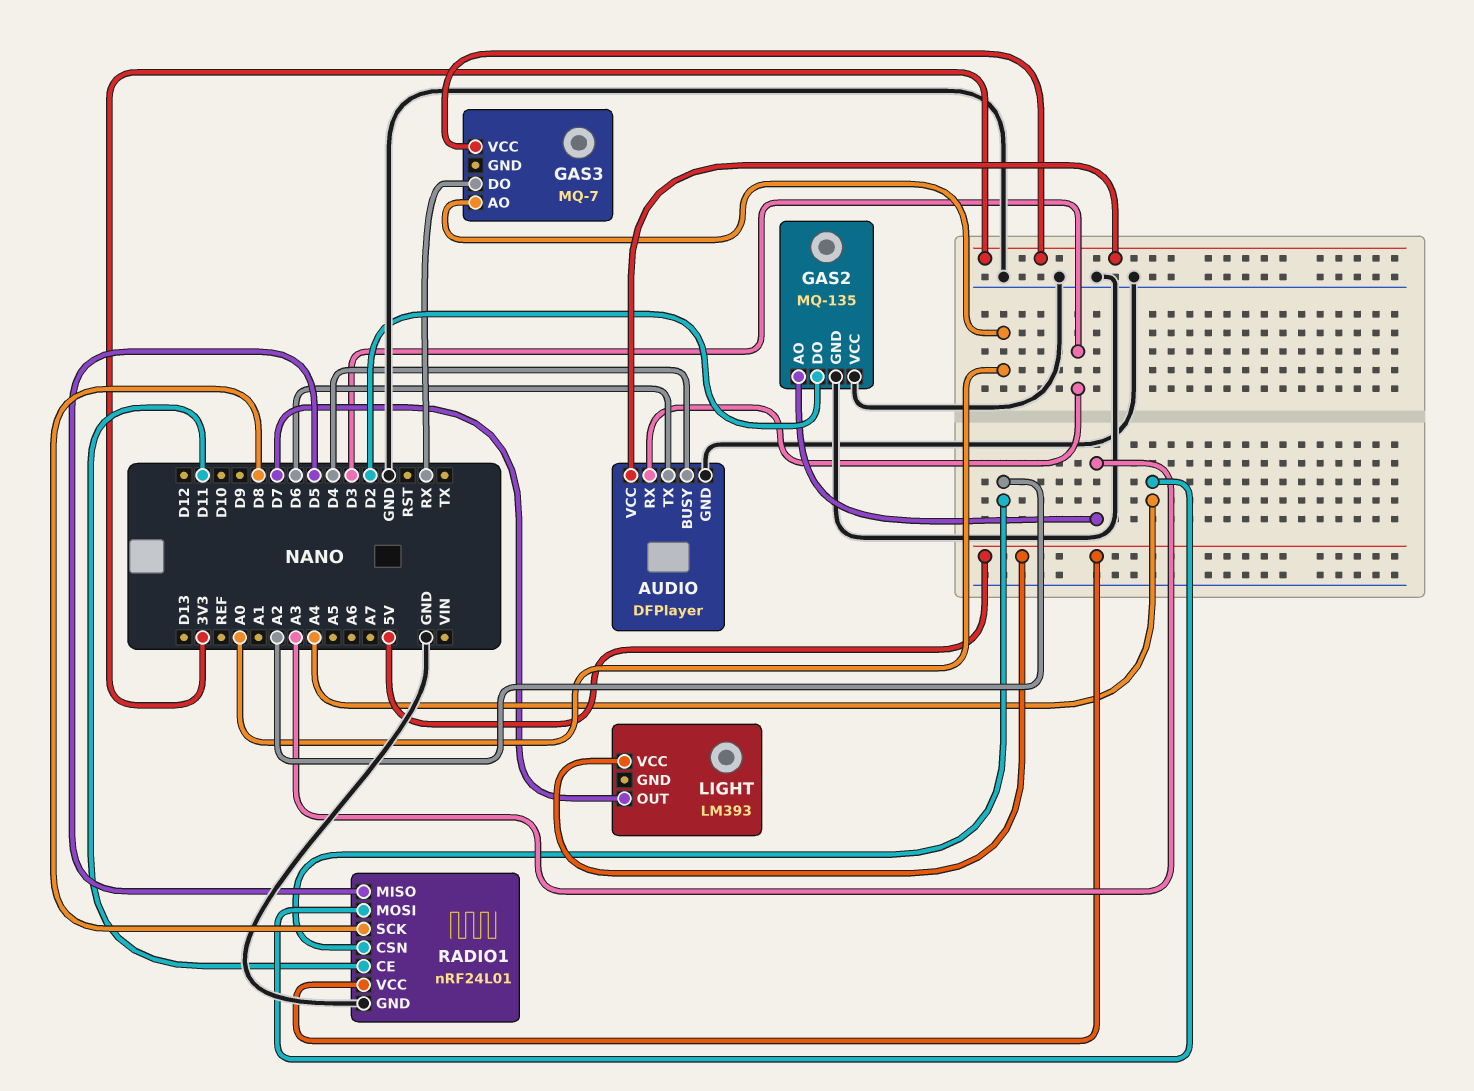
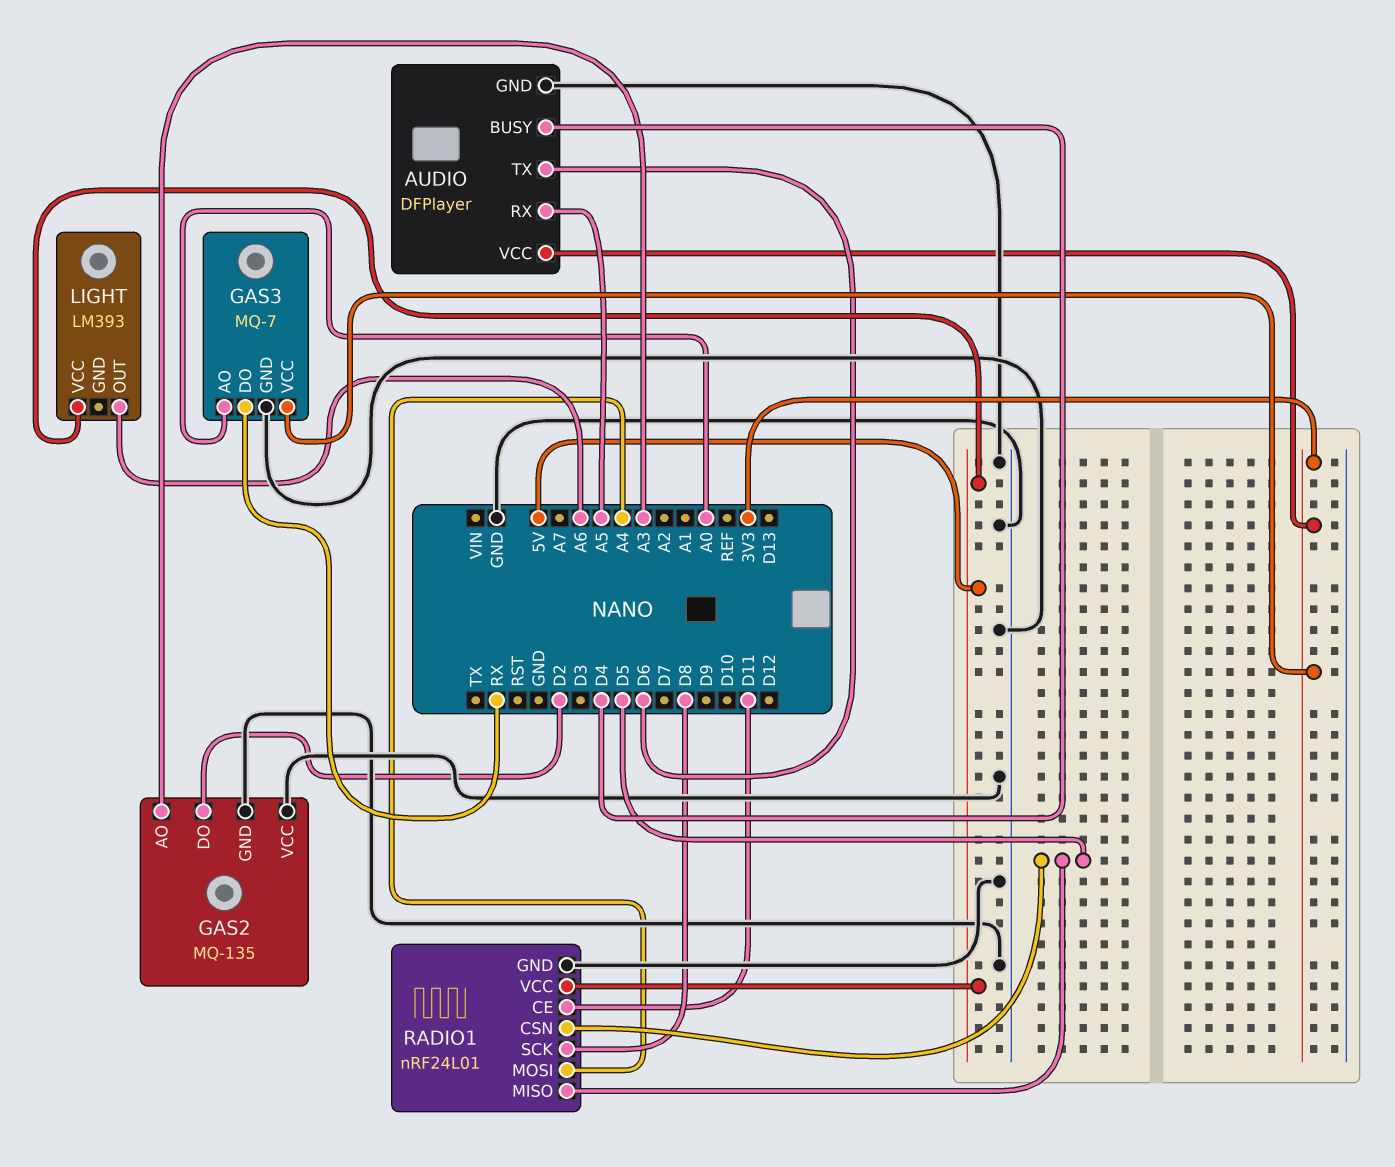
AUDIO pin RX: D3 -> A5
GAS3 pin GND: none -> GND
LIGHT pin OUT: D7 -> A6
RADIO1 pin CSN: A2 -> D5

